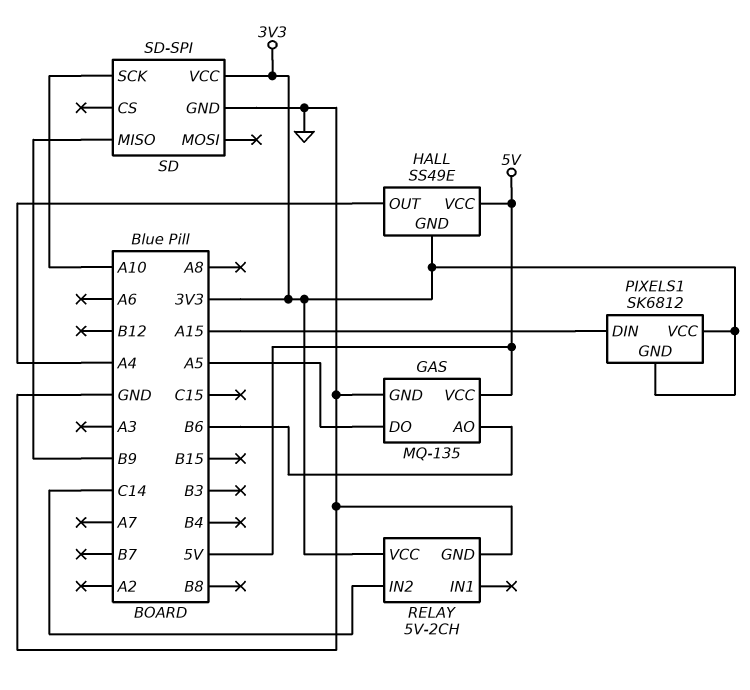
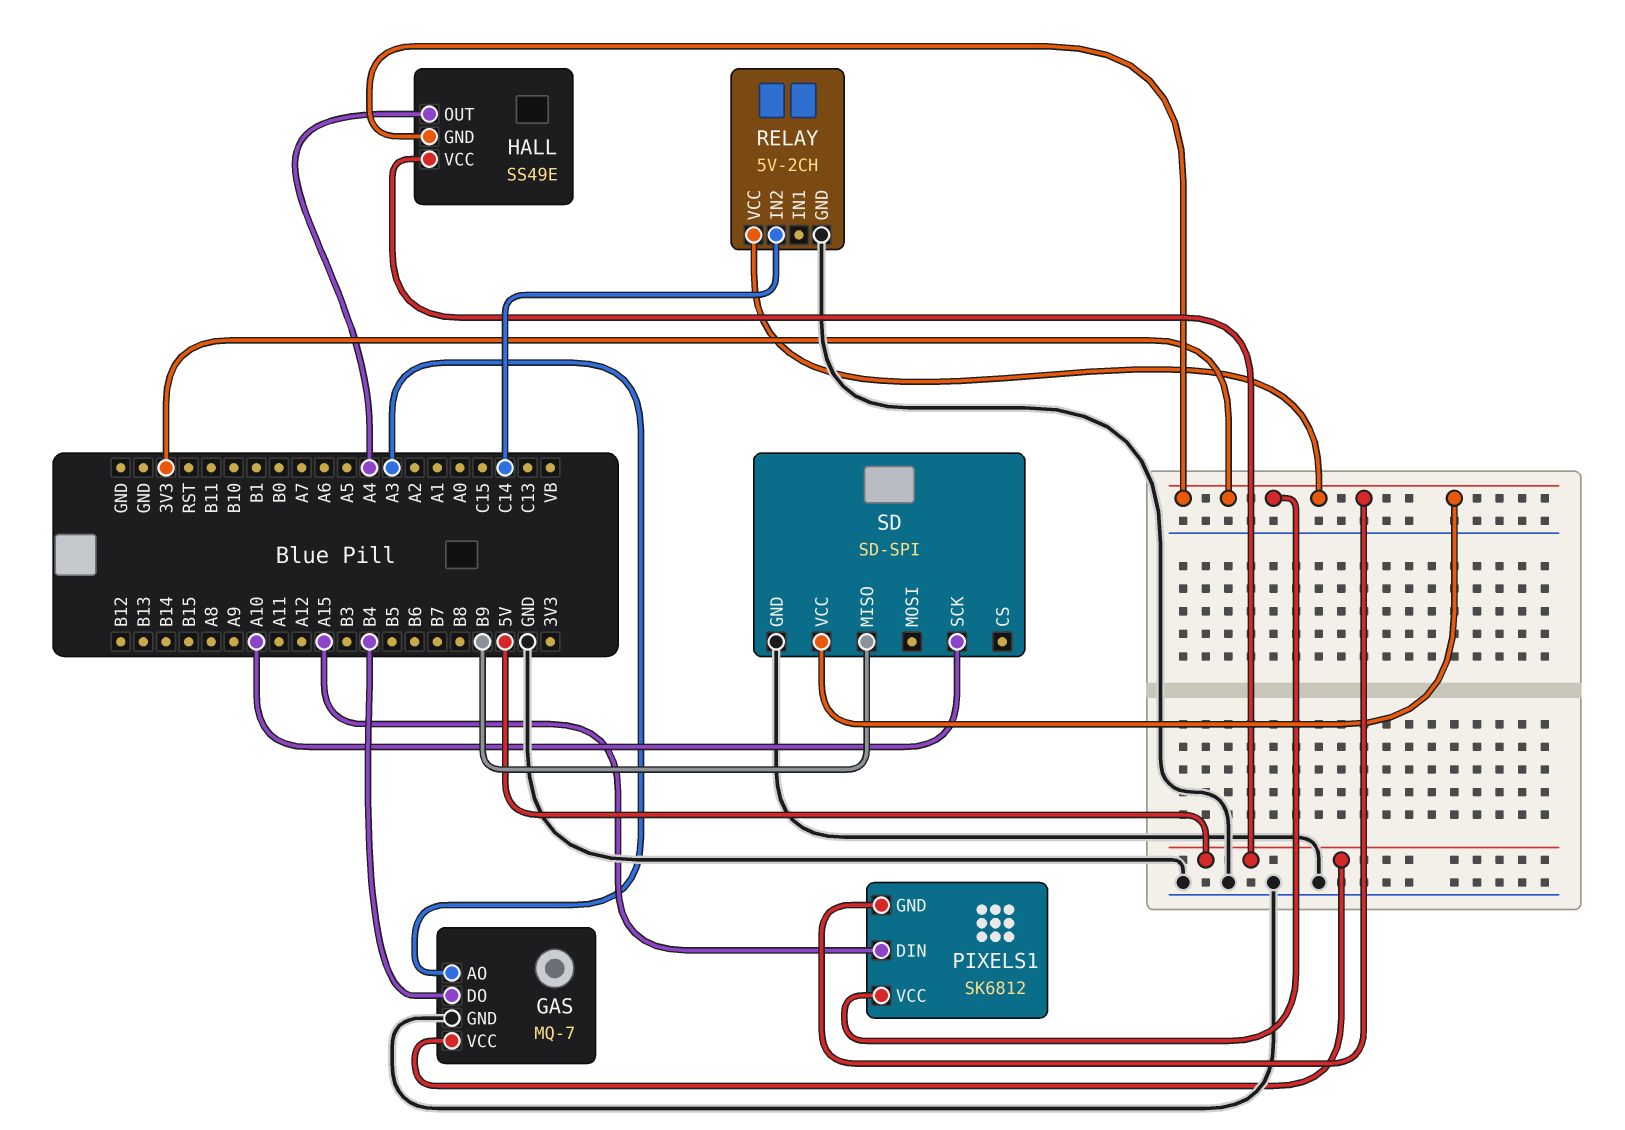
GAS: MQ-135 -> MQ-7
GAS pin AO: B6 -> A3
GAS pin DO: A5 -> B4

